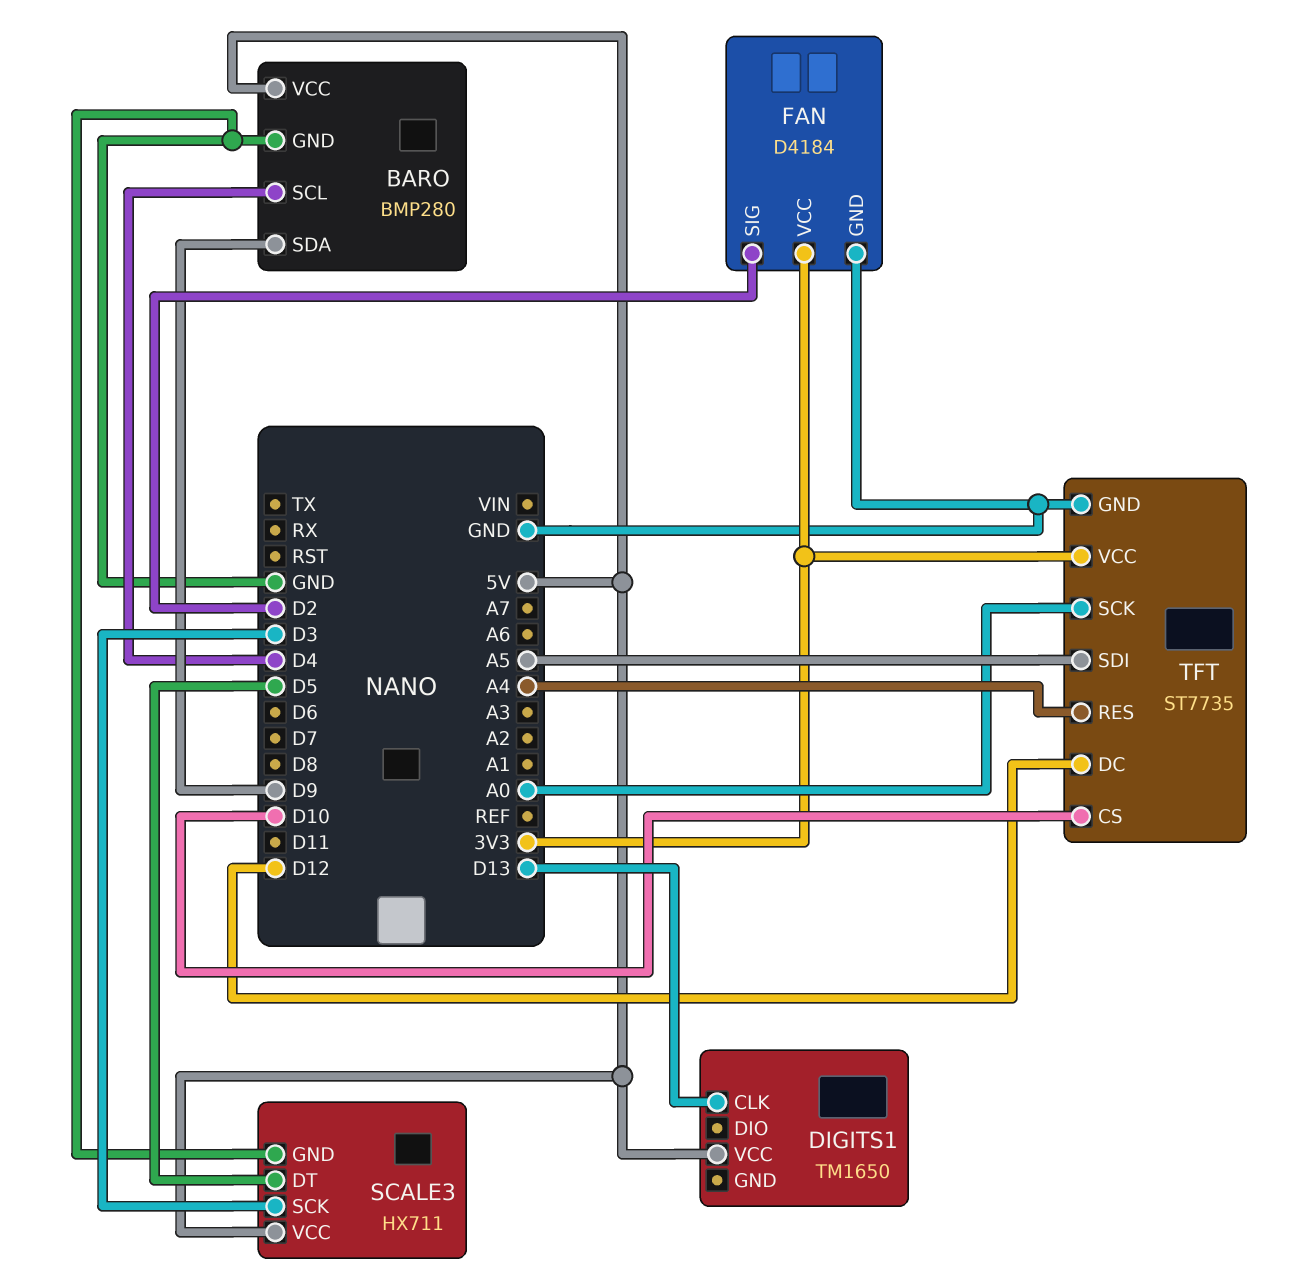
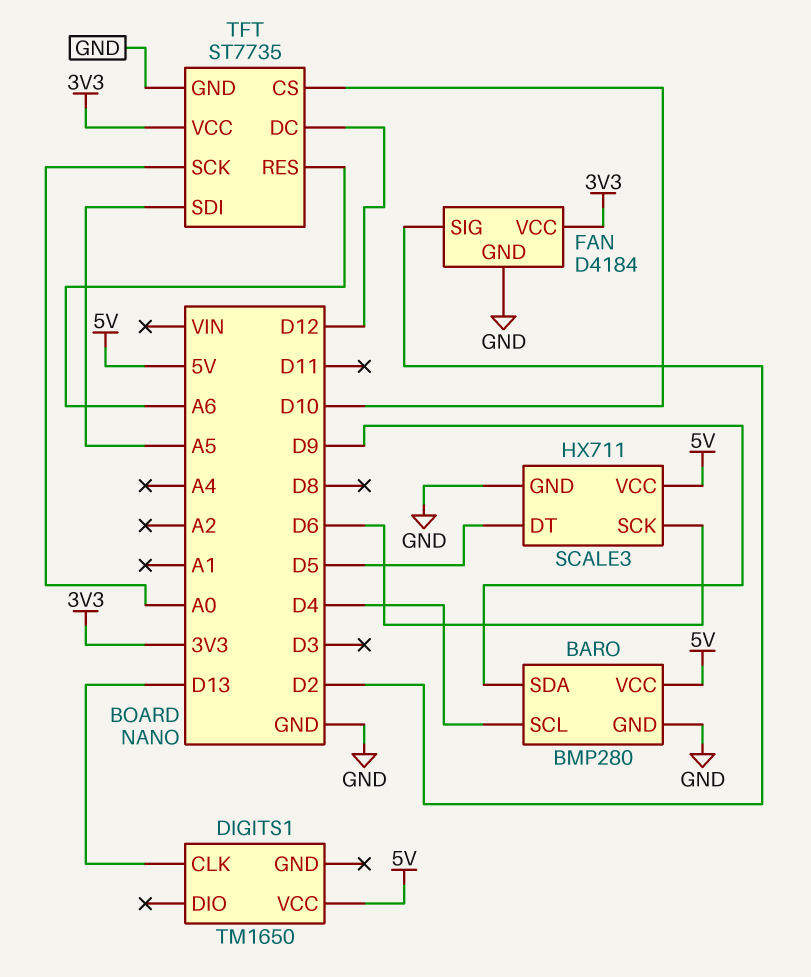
SCALE3 pin SCK: D3 -> D6
TFT pin RES: A4 -> A6

